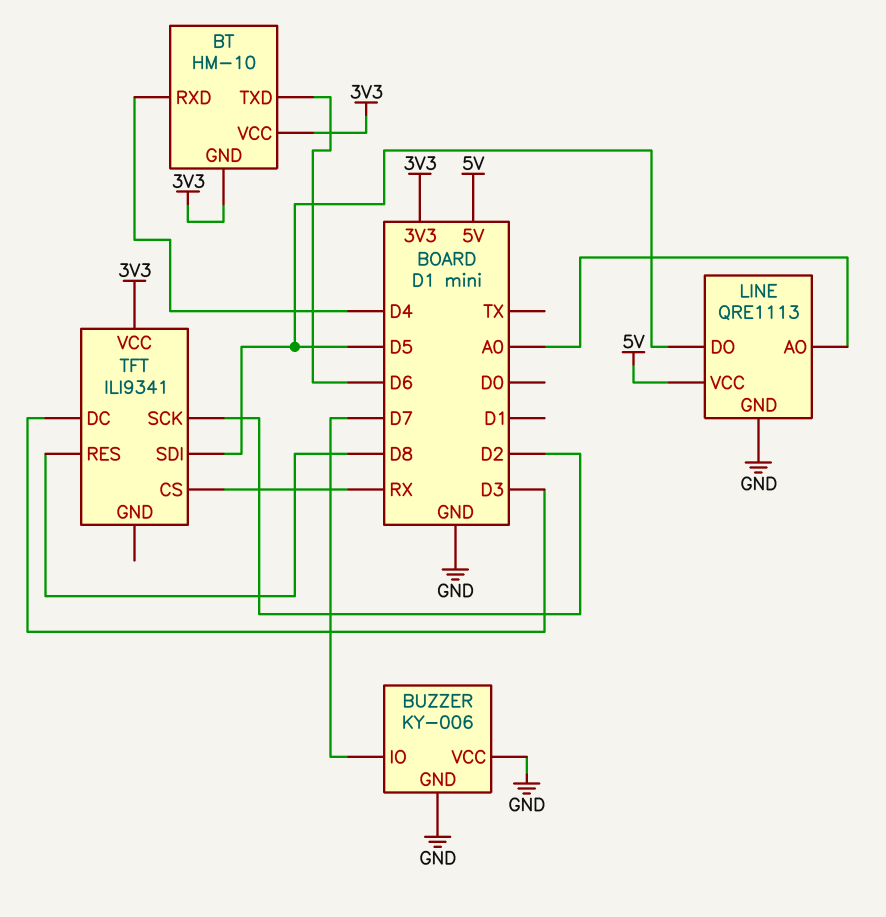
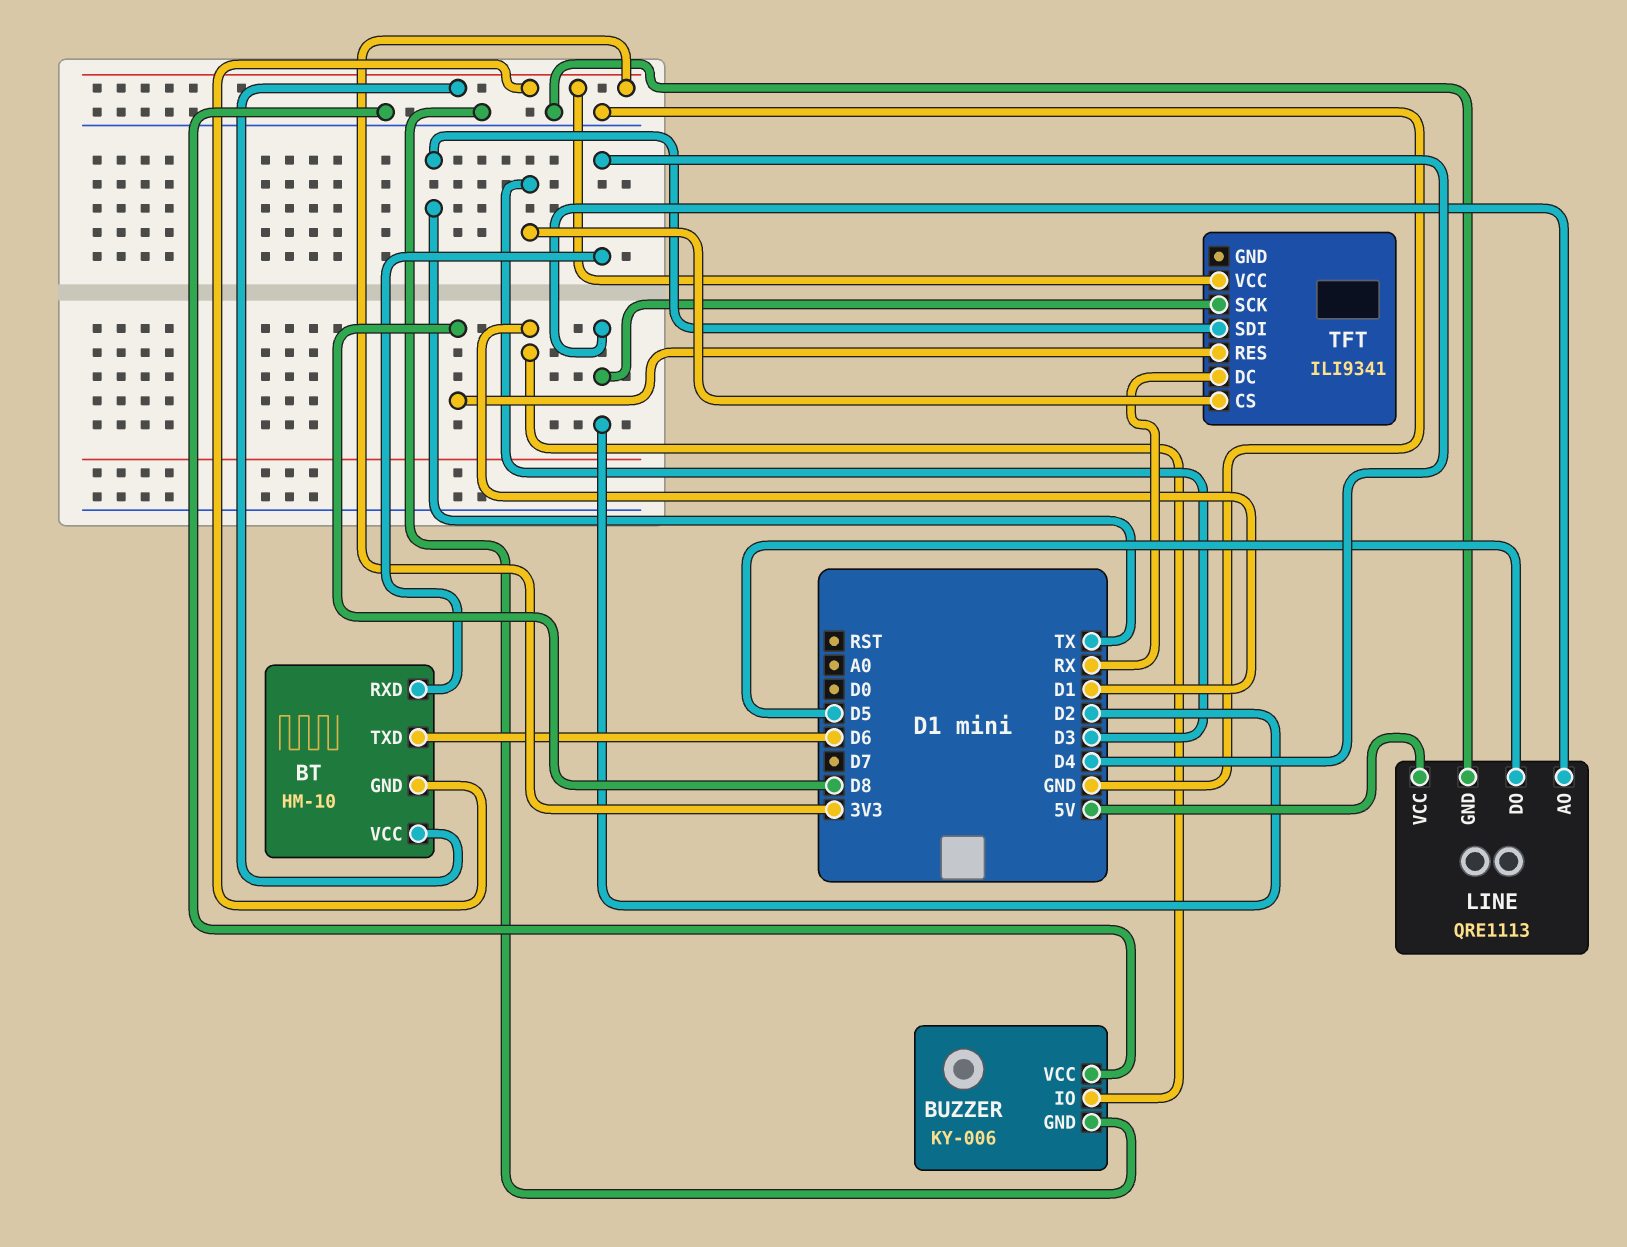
BUZZER pin IO: D7 -> D1
LINE pin AO: A0 -> D2
TFT pin CS: RX -> D3
TFT pin DC: D3 -> RX
TFT pin SDI: D5 -> TX

